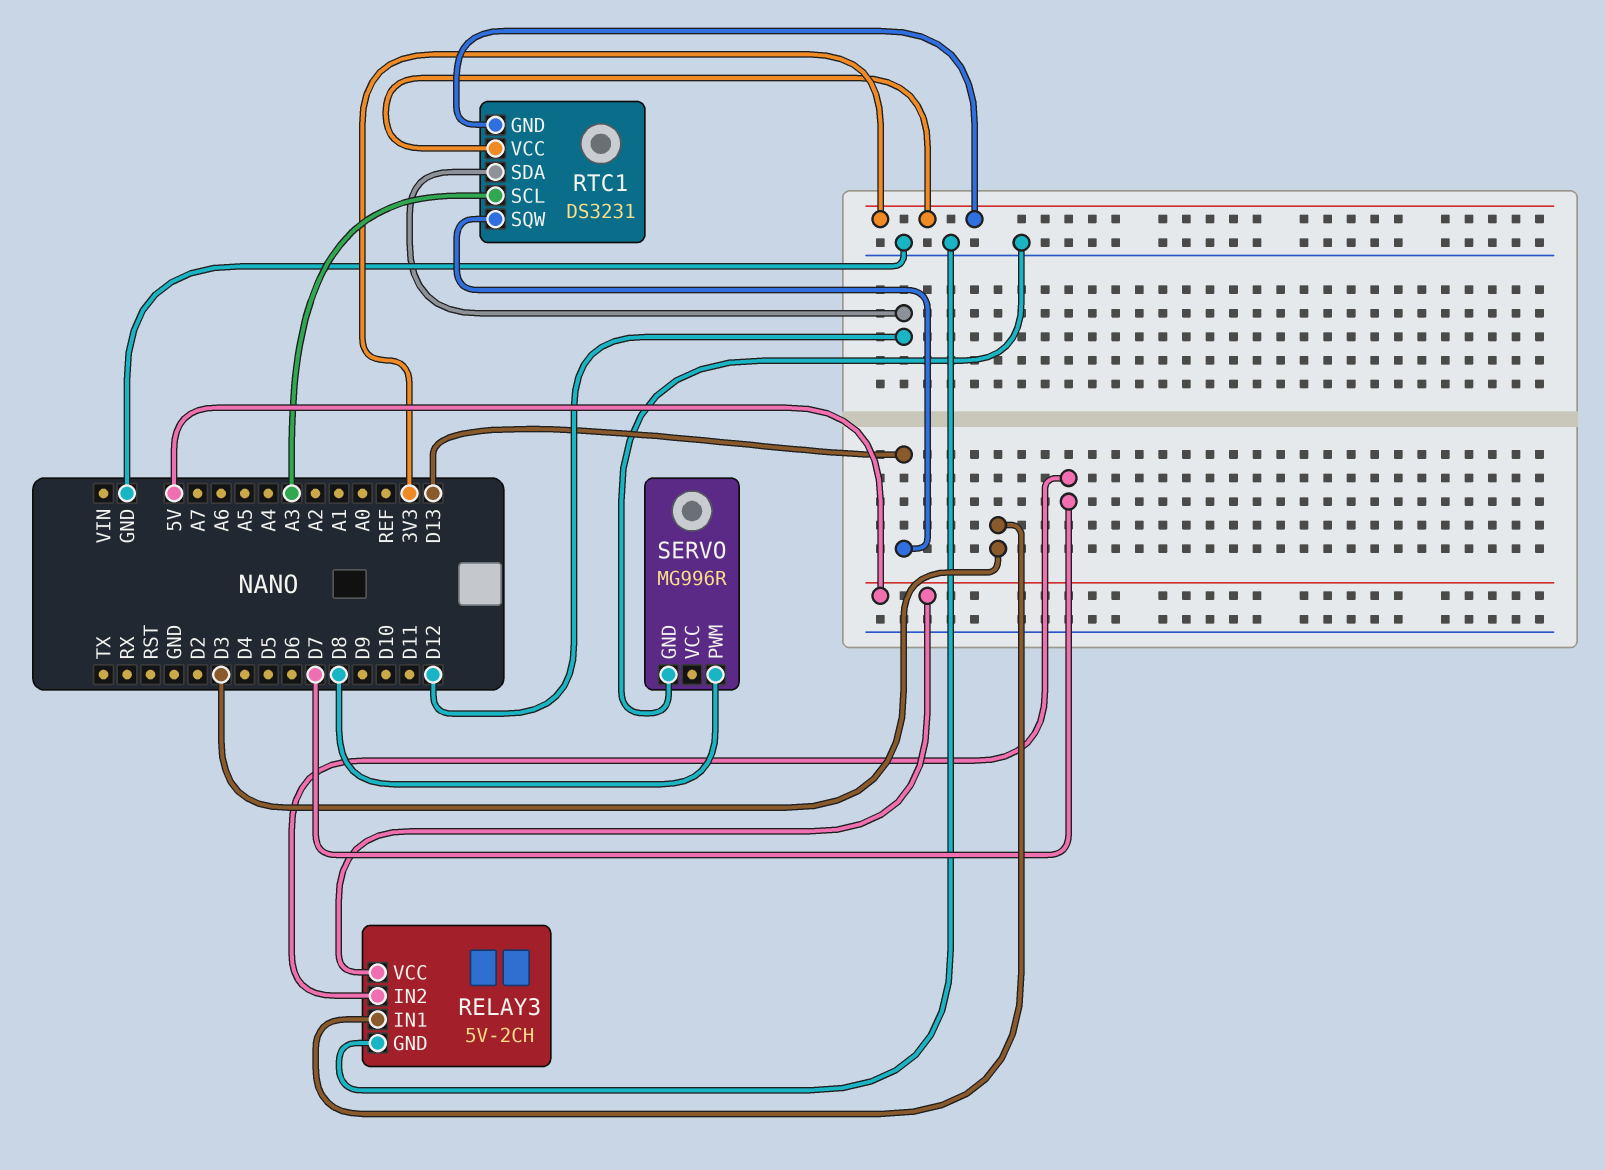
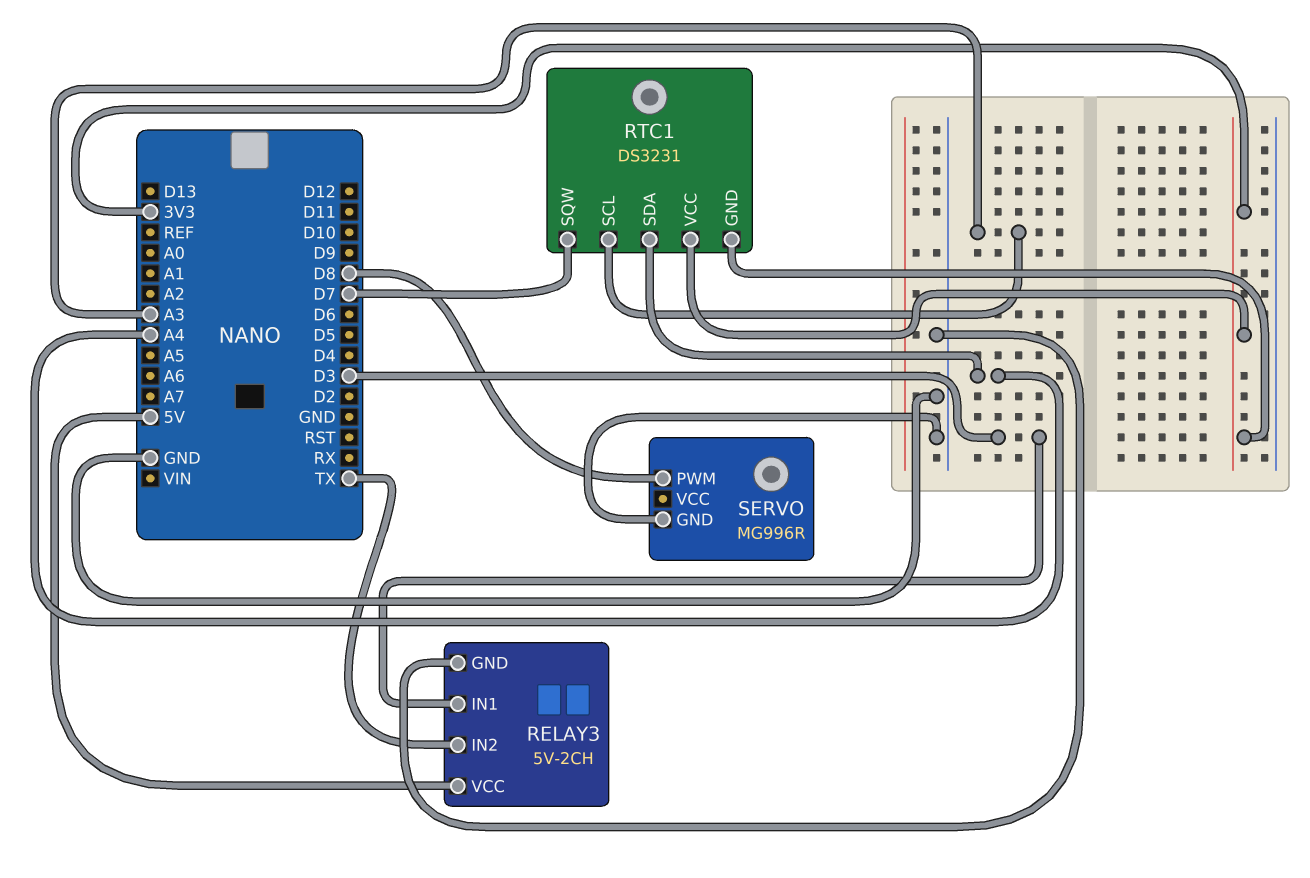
RELAY3 pin IN2: D7 -> TX
RTC1 pin SDA: D12 -> A4
RTC1 pin SQW: D13 -> D7

